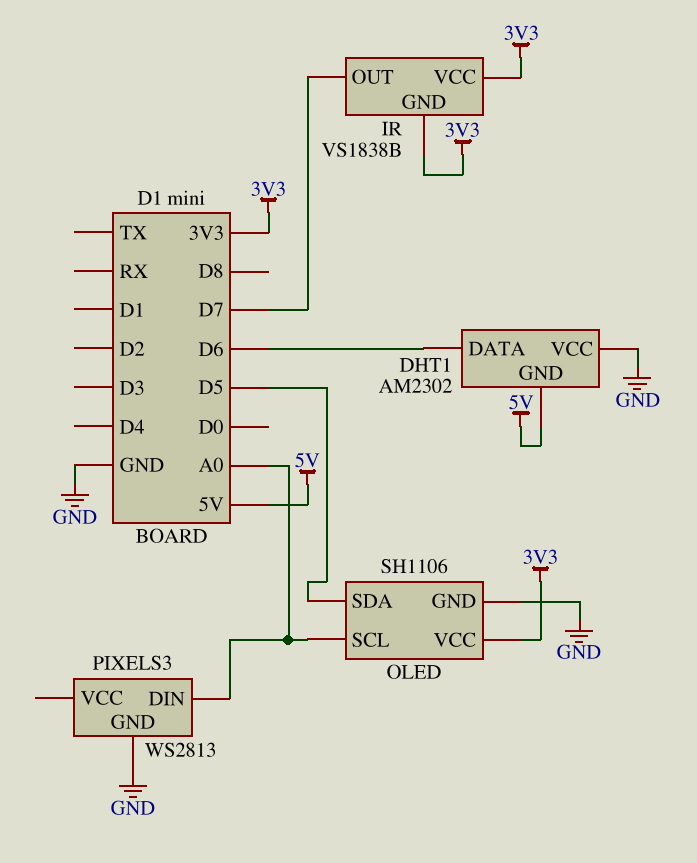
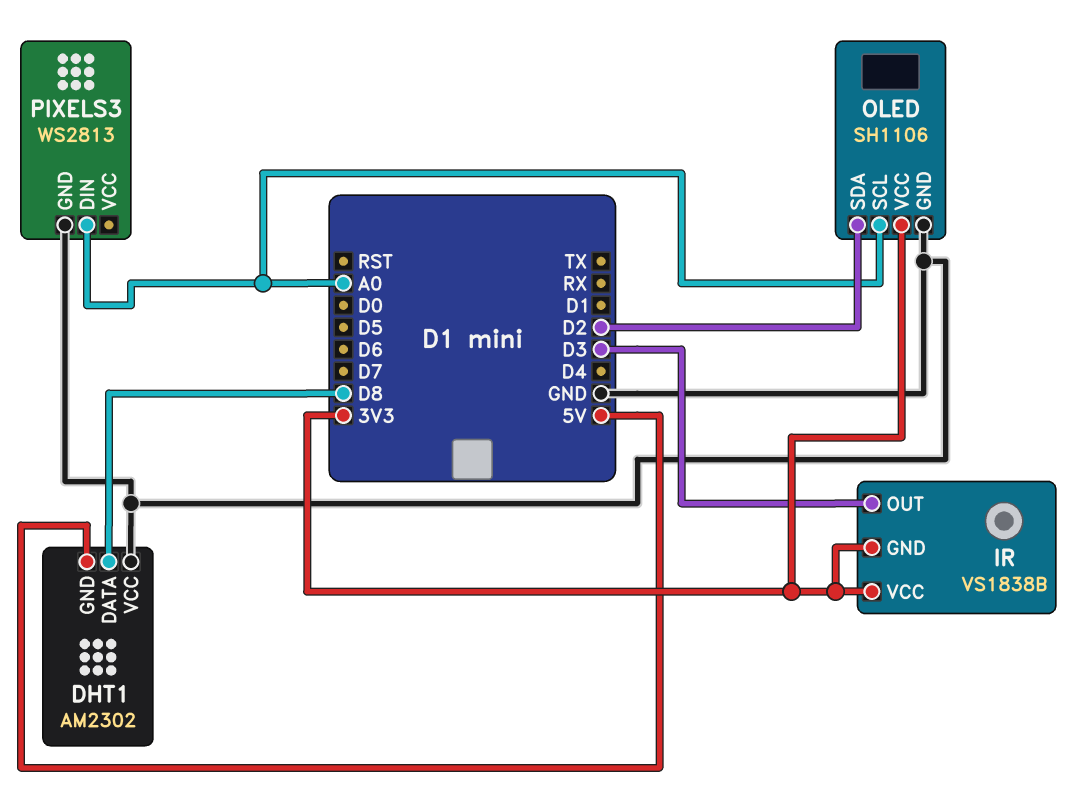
DHT1 pin DATA: D6 -> D8
IR pin OUT: D7 -> D3
OLED pin SDA: D5 -> D2

